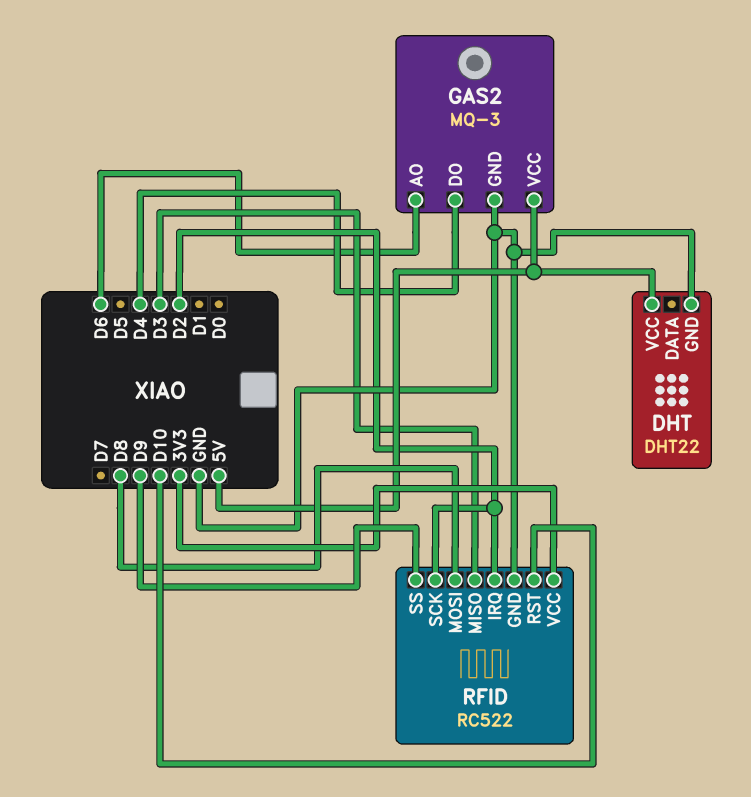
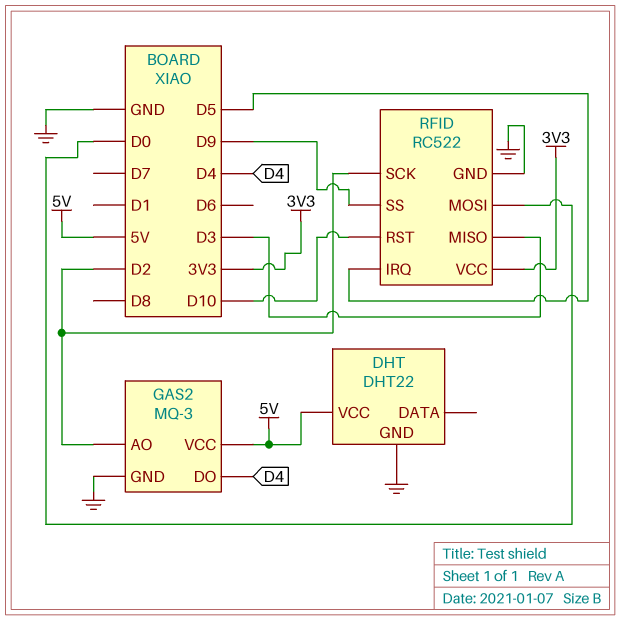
GAS2 pin AO: D6 -> D2
RFID pin IRQ: D2 -> D5
RFID pin MOSI: D8 -> D0

